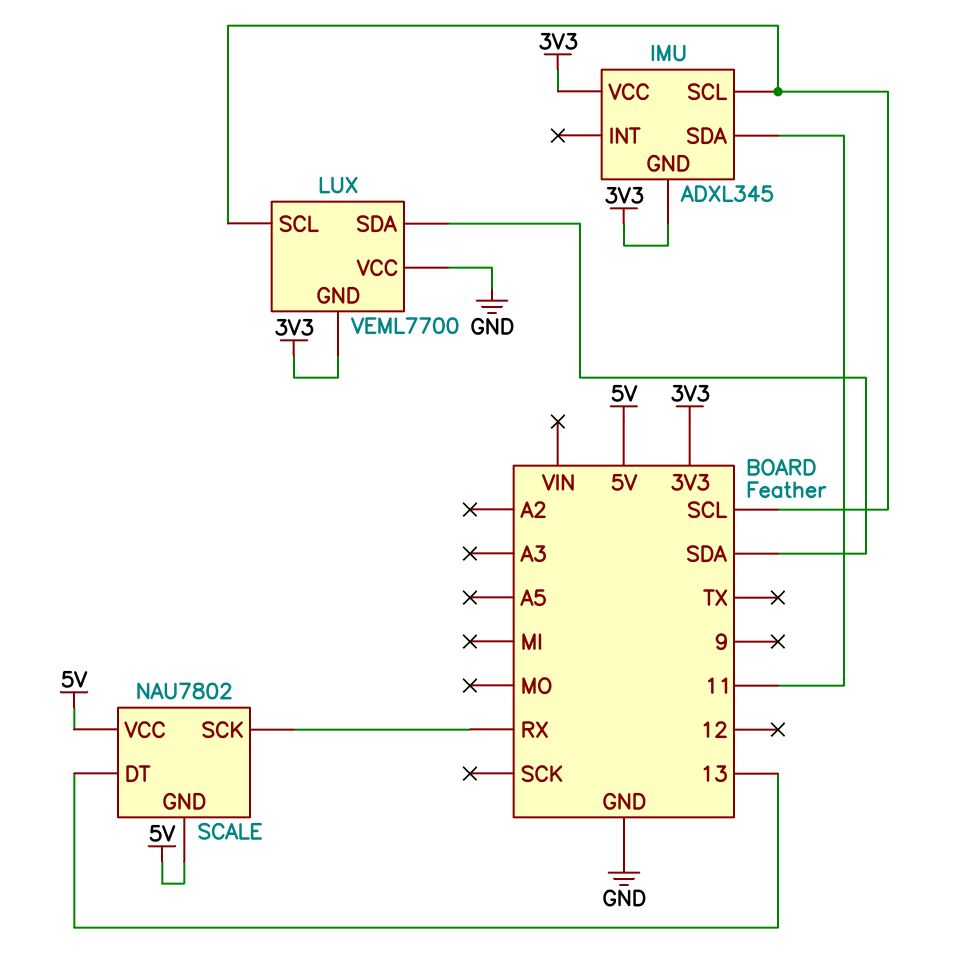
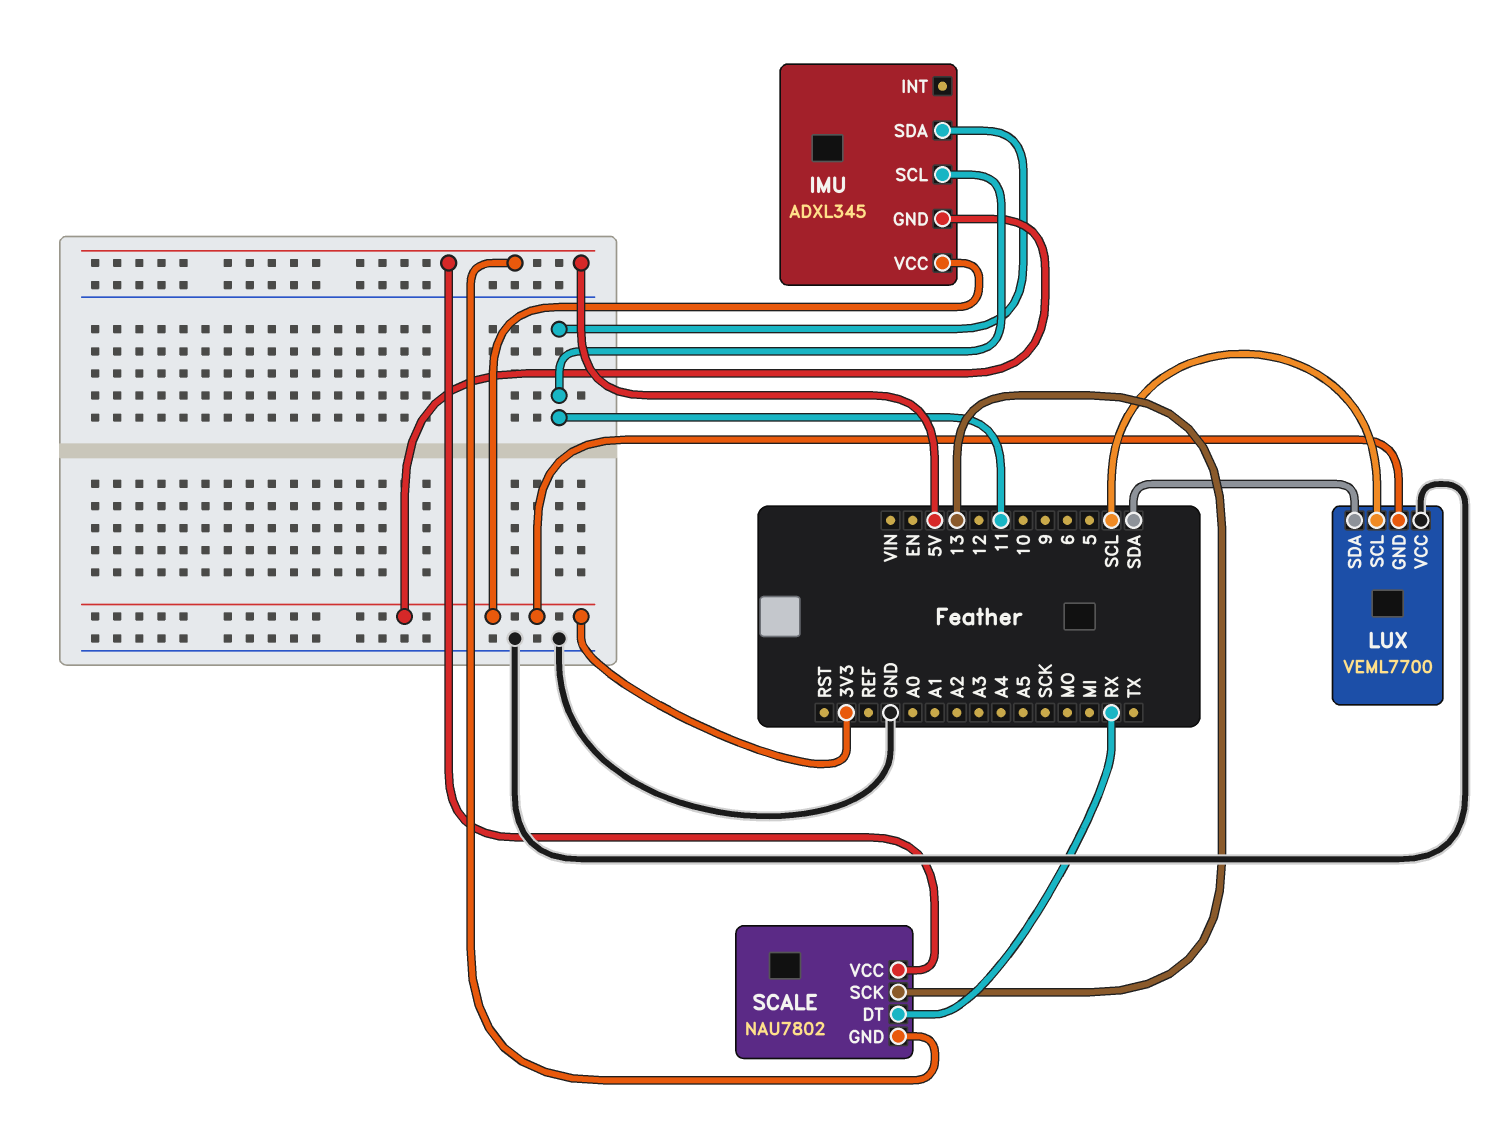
IMU pin SCL: SCL -> 11
SCALE pin DT: 13 -> RX
SCALE pin SCK: RX -> 13

